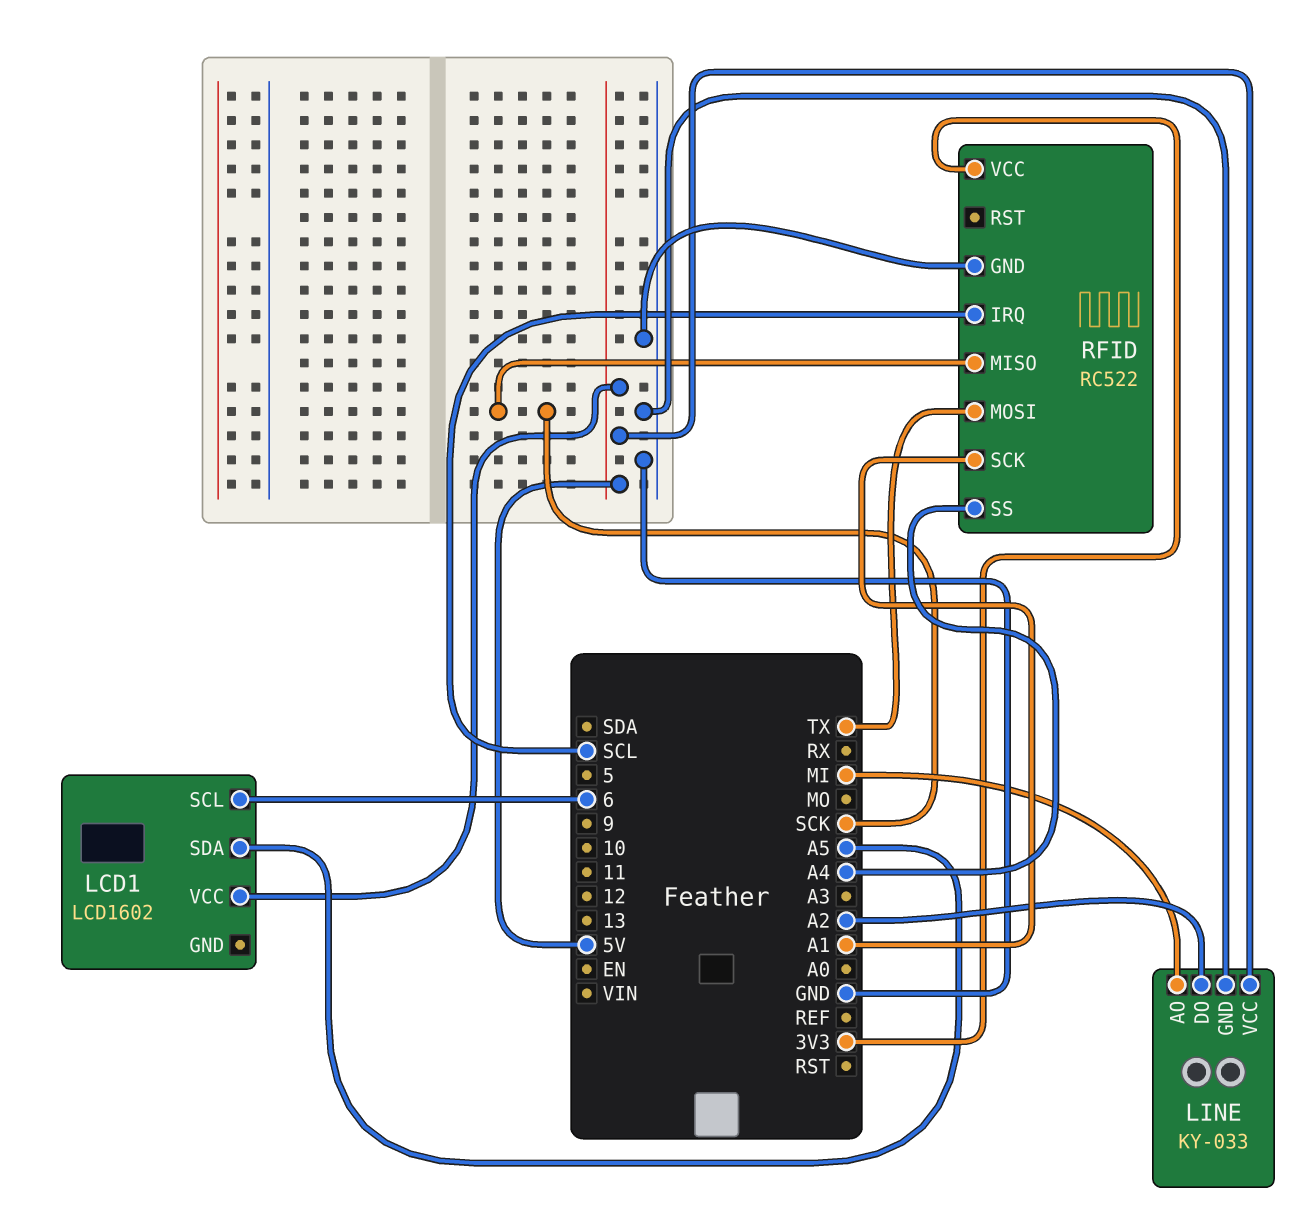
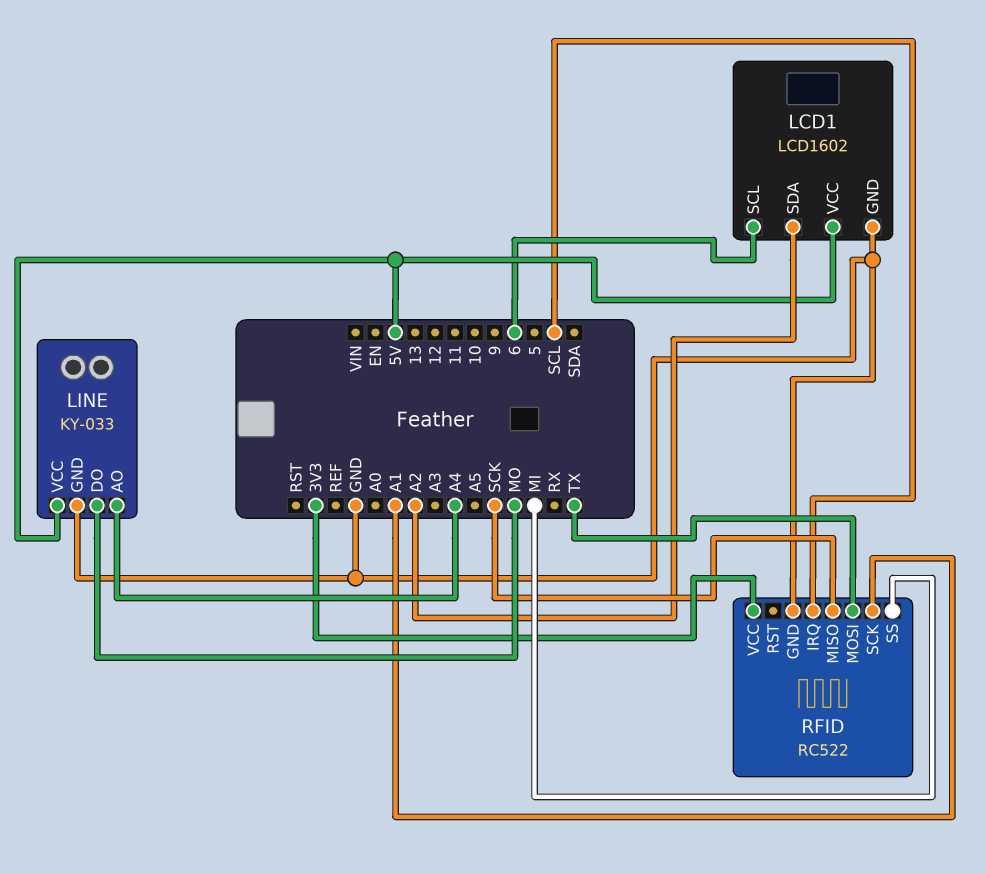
LCD1 pin GND: none -> GND
LCD1 pin SDA: A5 -> A2
LINE pin AO: MI -> A4
LINE pin DO: A2 -> MO
RFID pin SS: A4 -> MI

